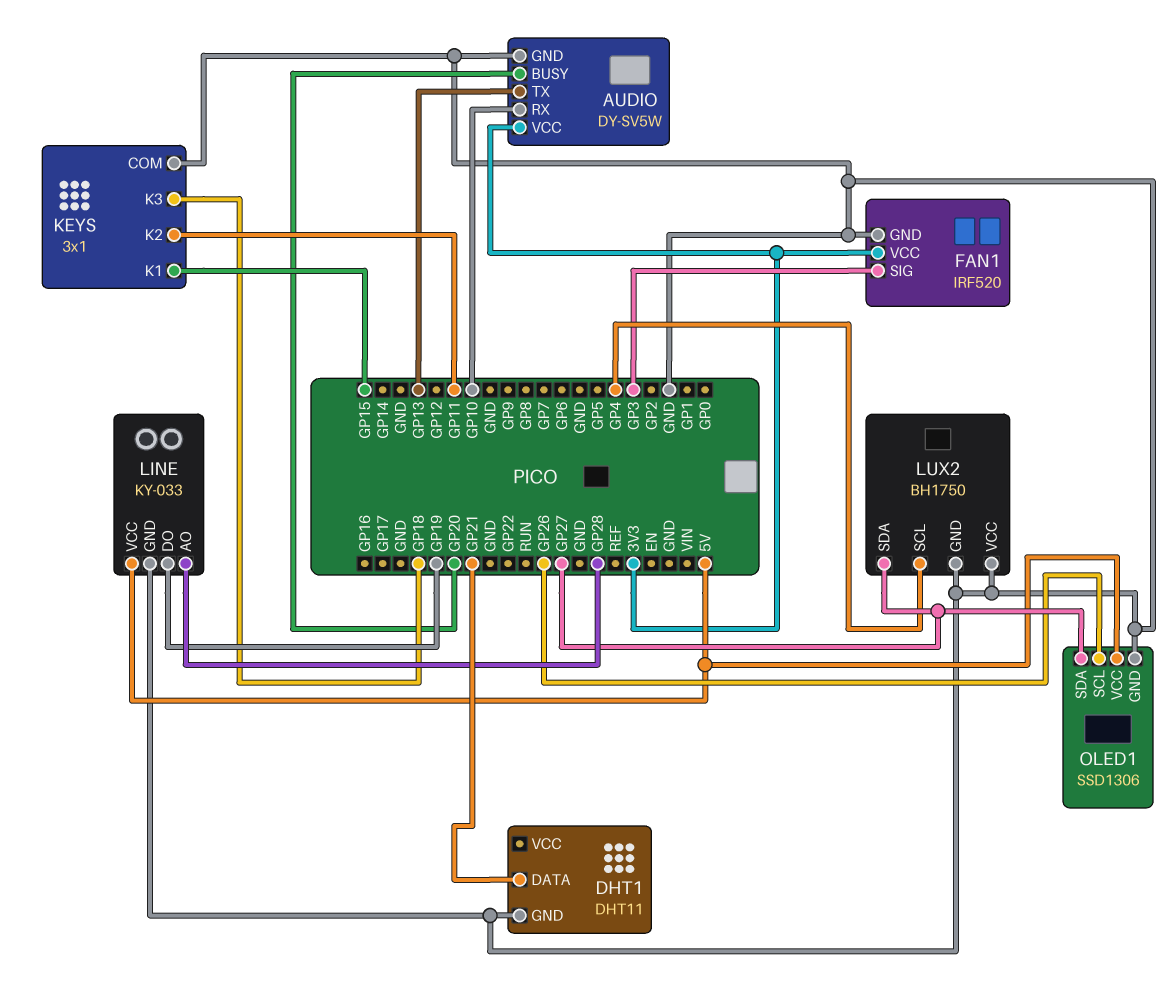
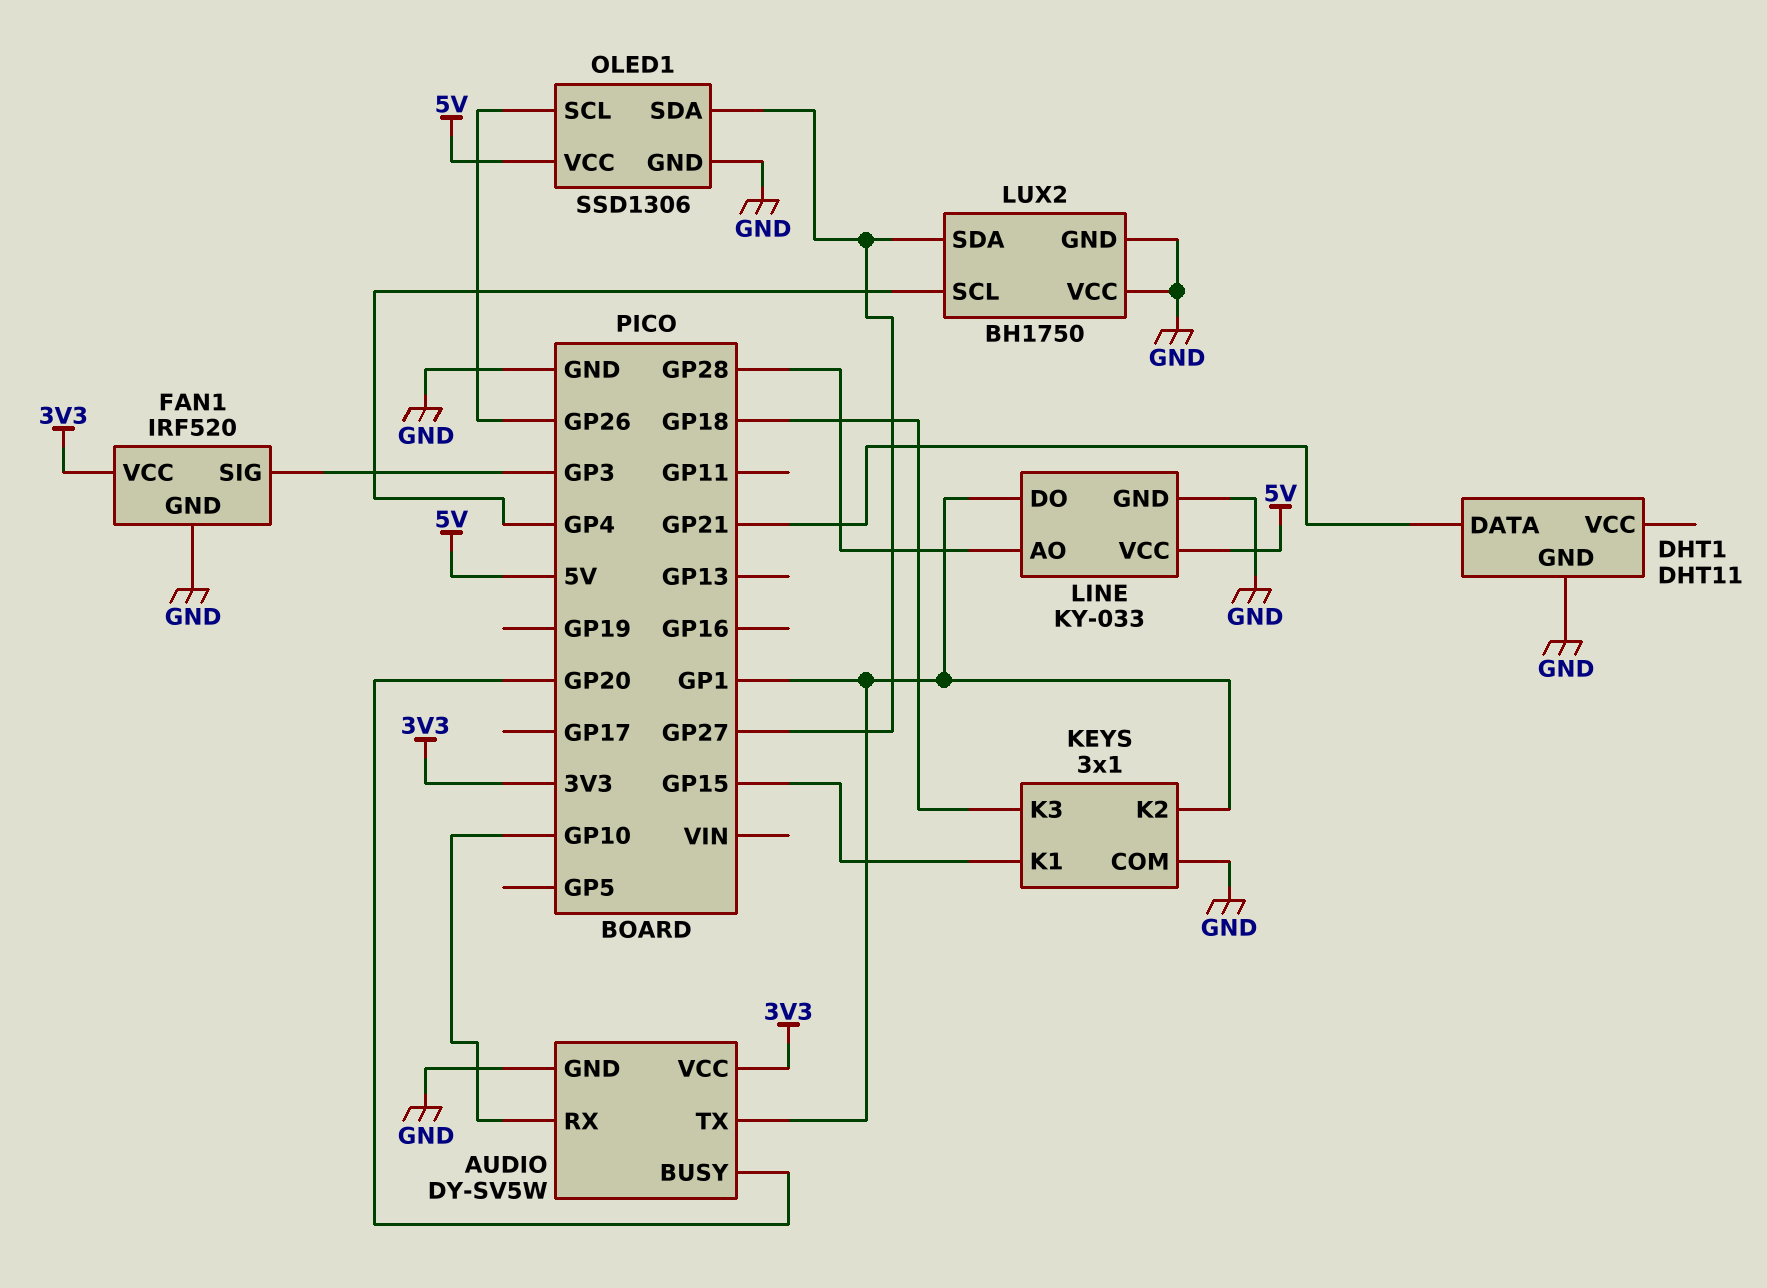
AUDIO pin TX: GP13 -> GP1
KEYS pin K2: GP11 -> GP1
LINE pin DO: GP19 -> GP1

